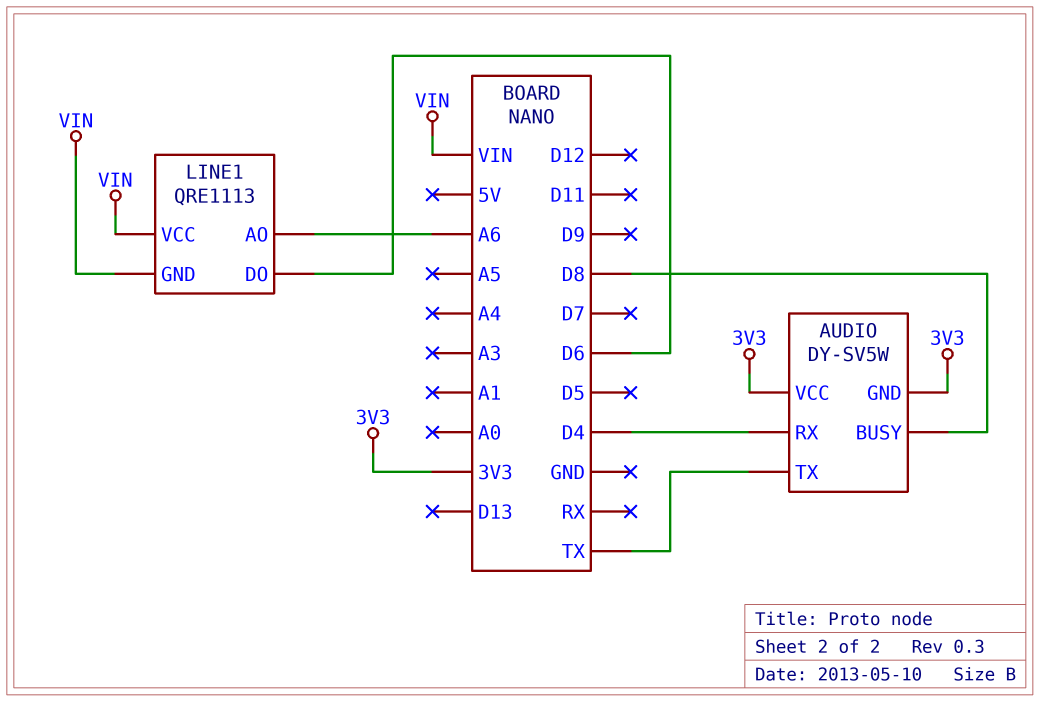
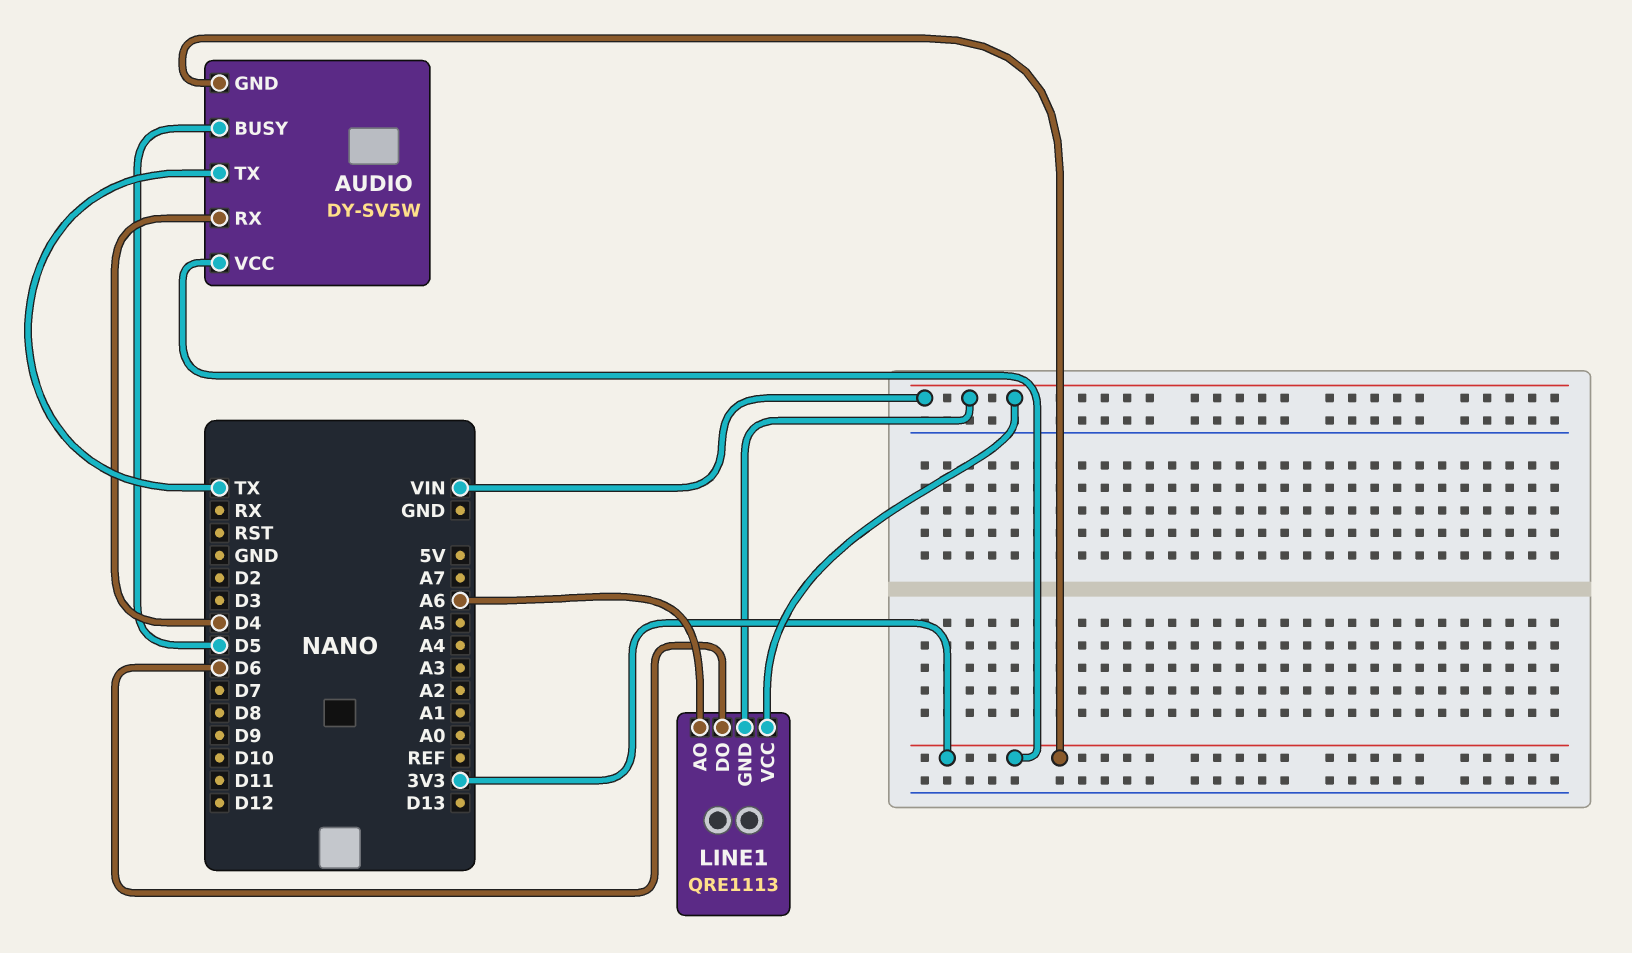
AUDIO pin BUSY: D8 -> D5

